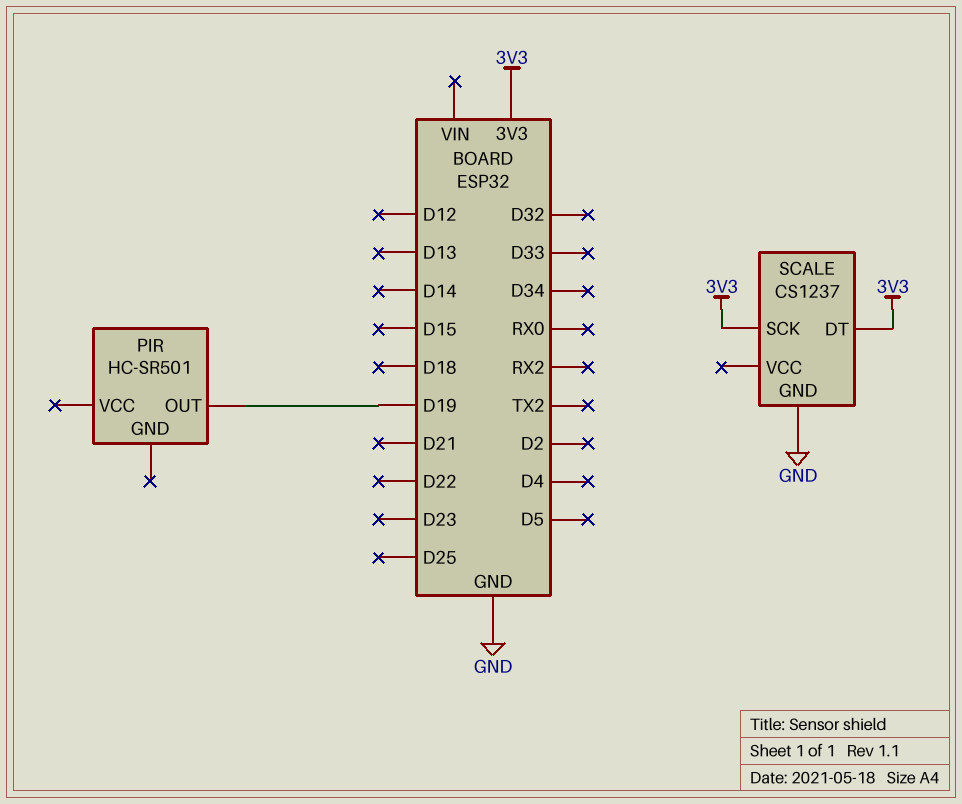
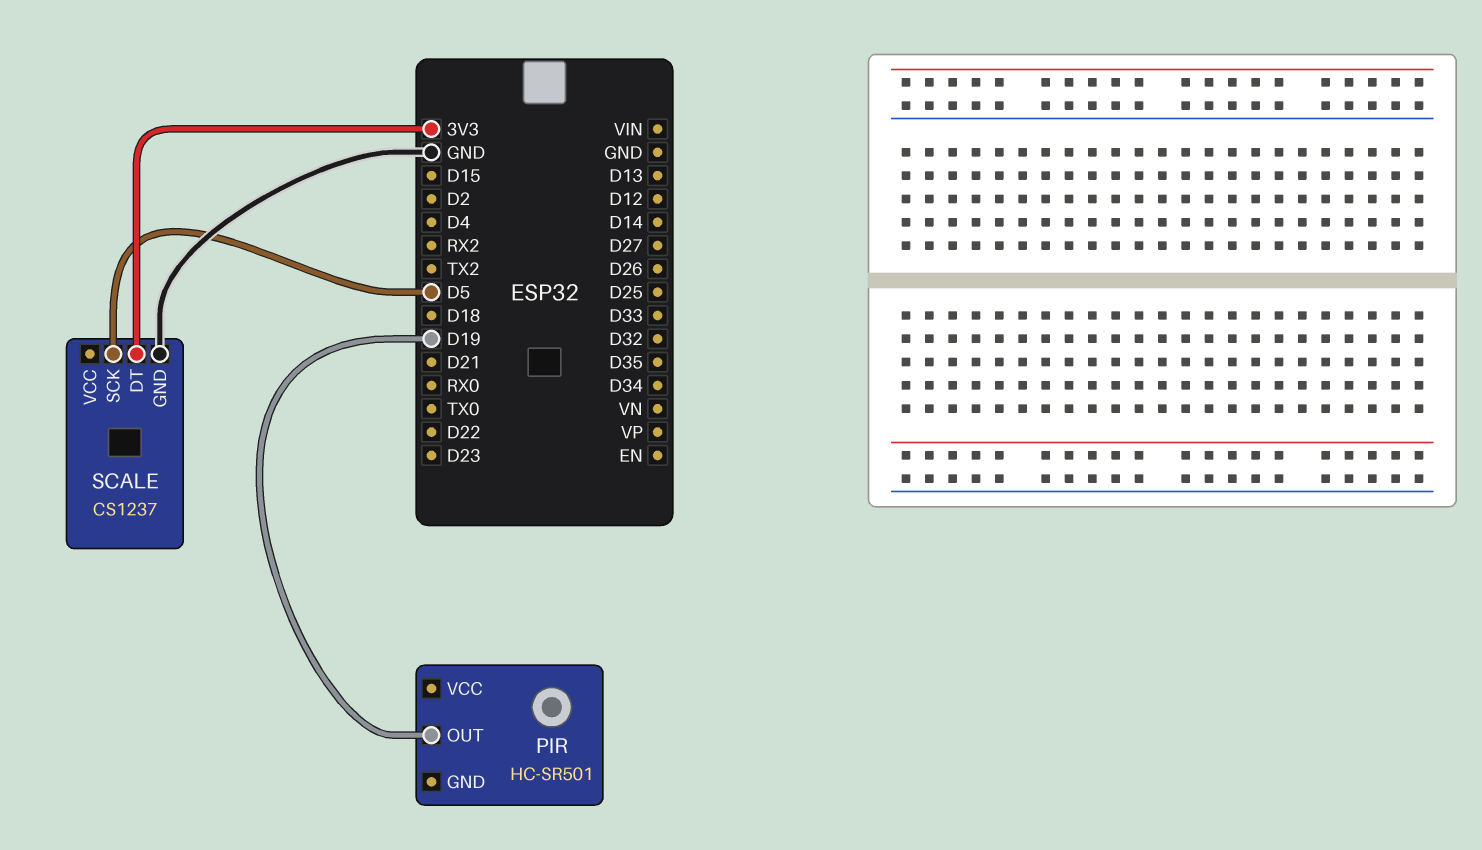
SCALE pin SCK: 3V3 -> D5

